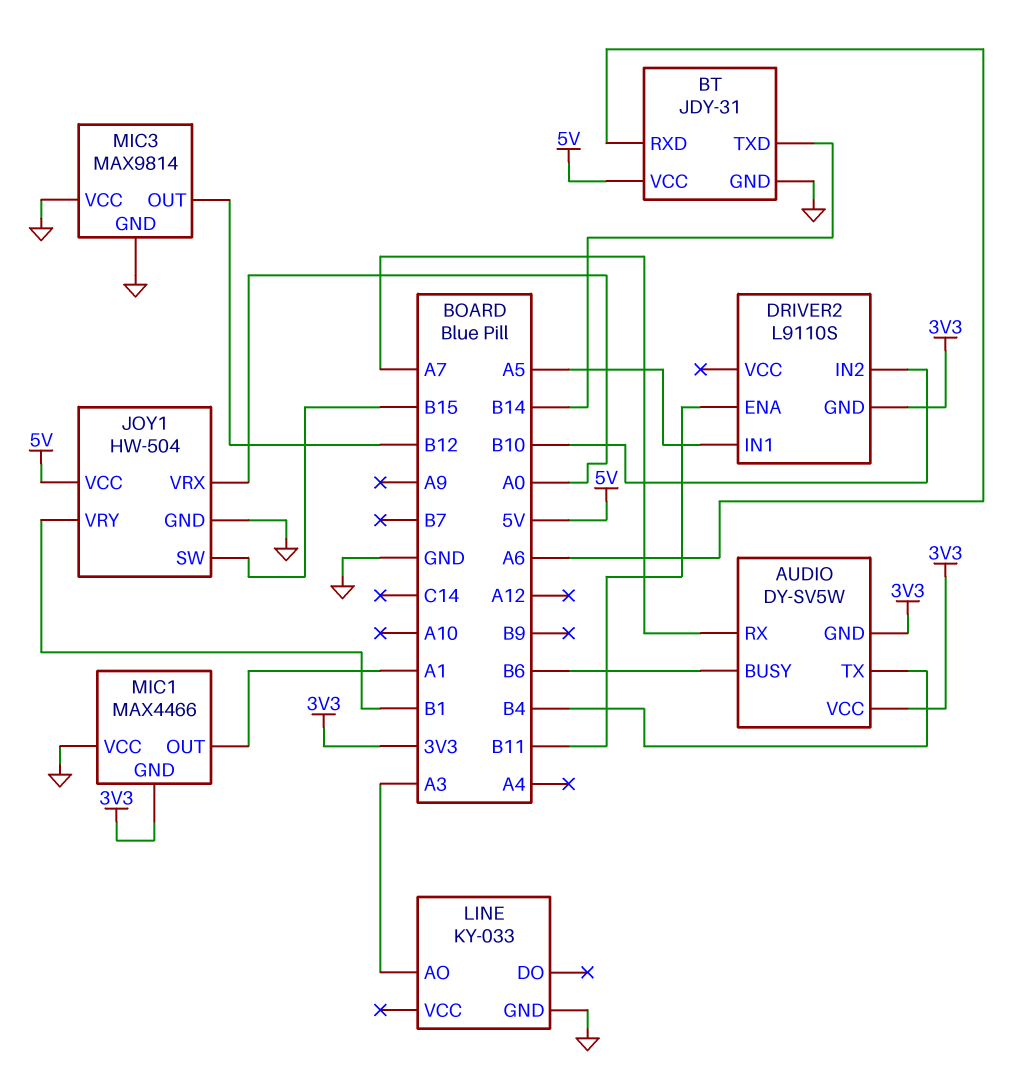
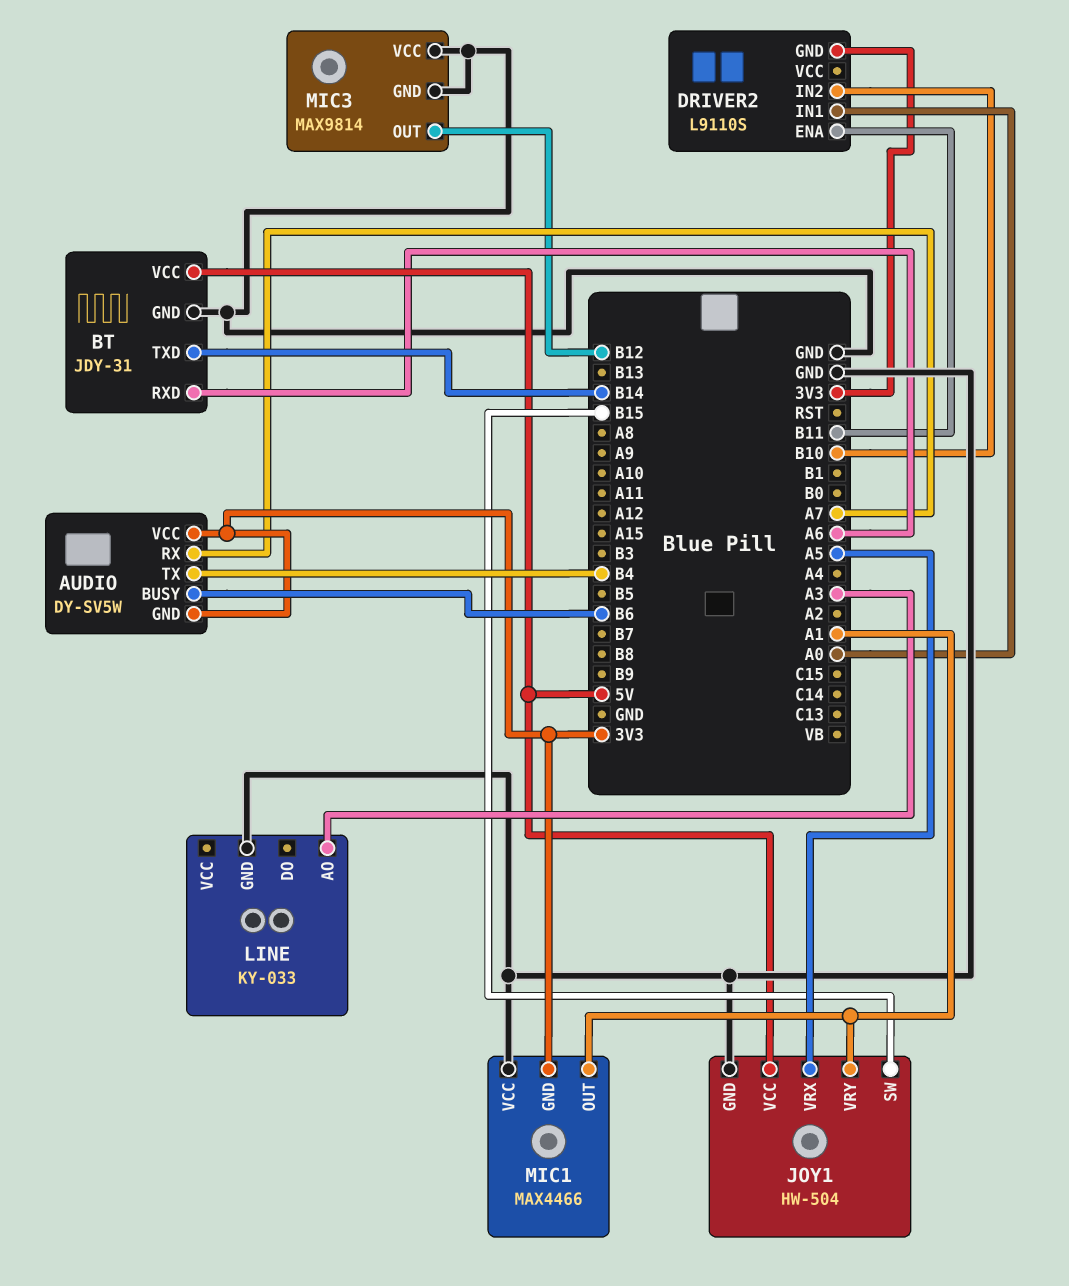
DRIVER2 pin IN1: A5 -> A0
JOY1 pin VRX: A0 -> A5
JOY1 pin VRY: B1 -> A1

